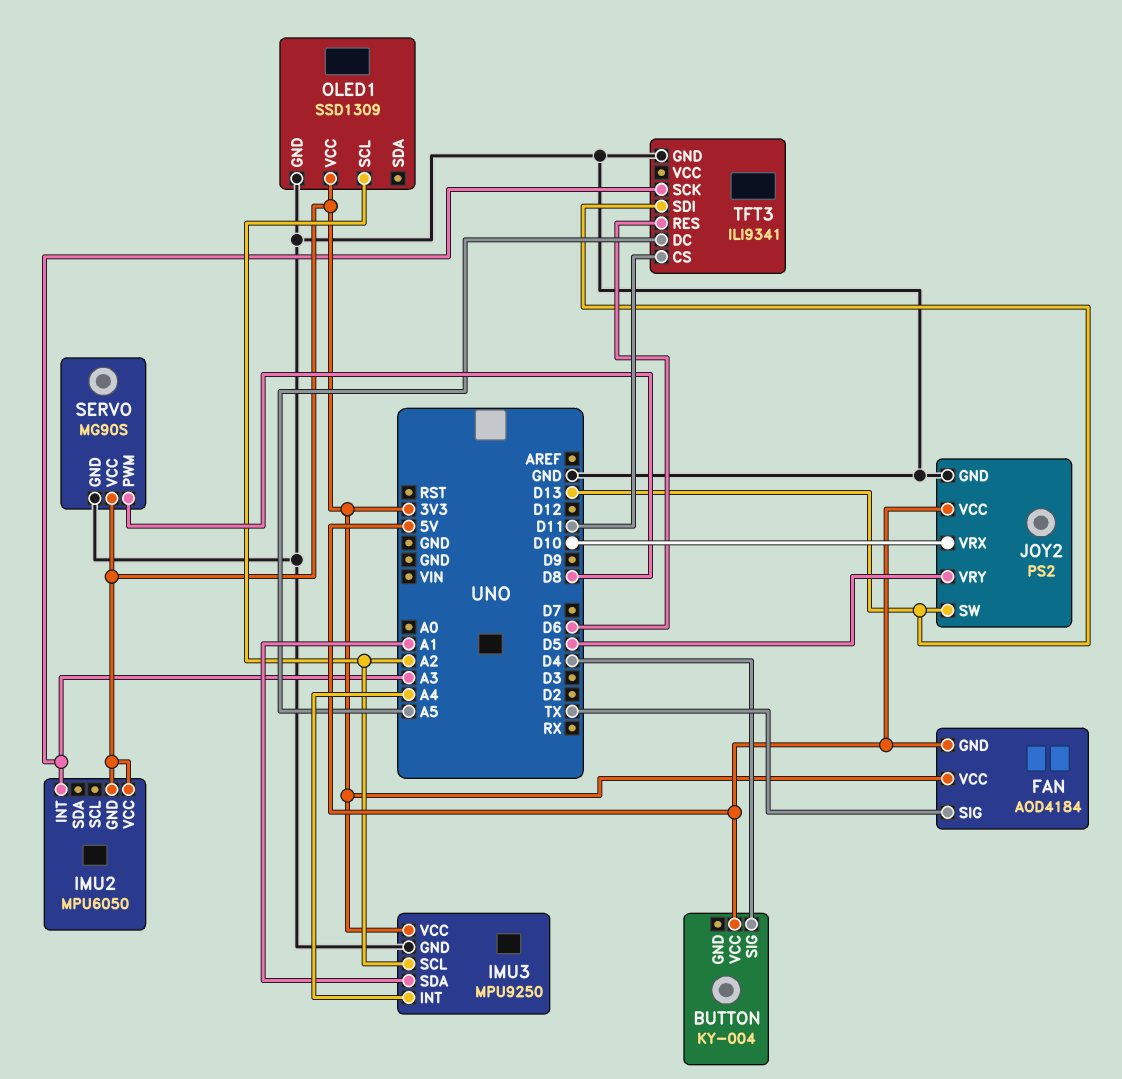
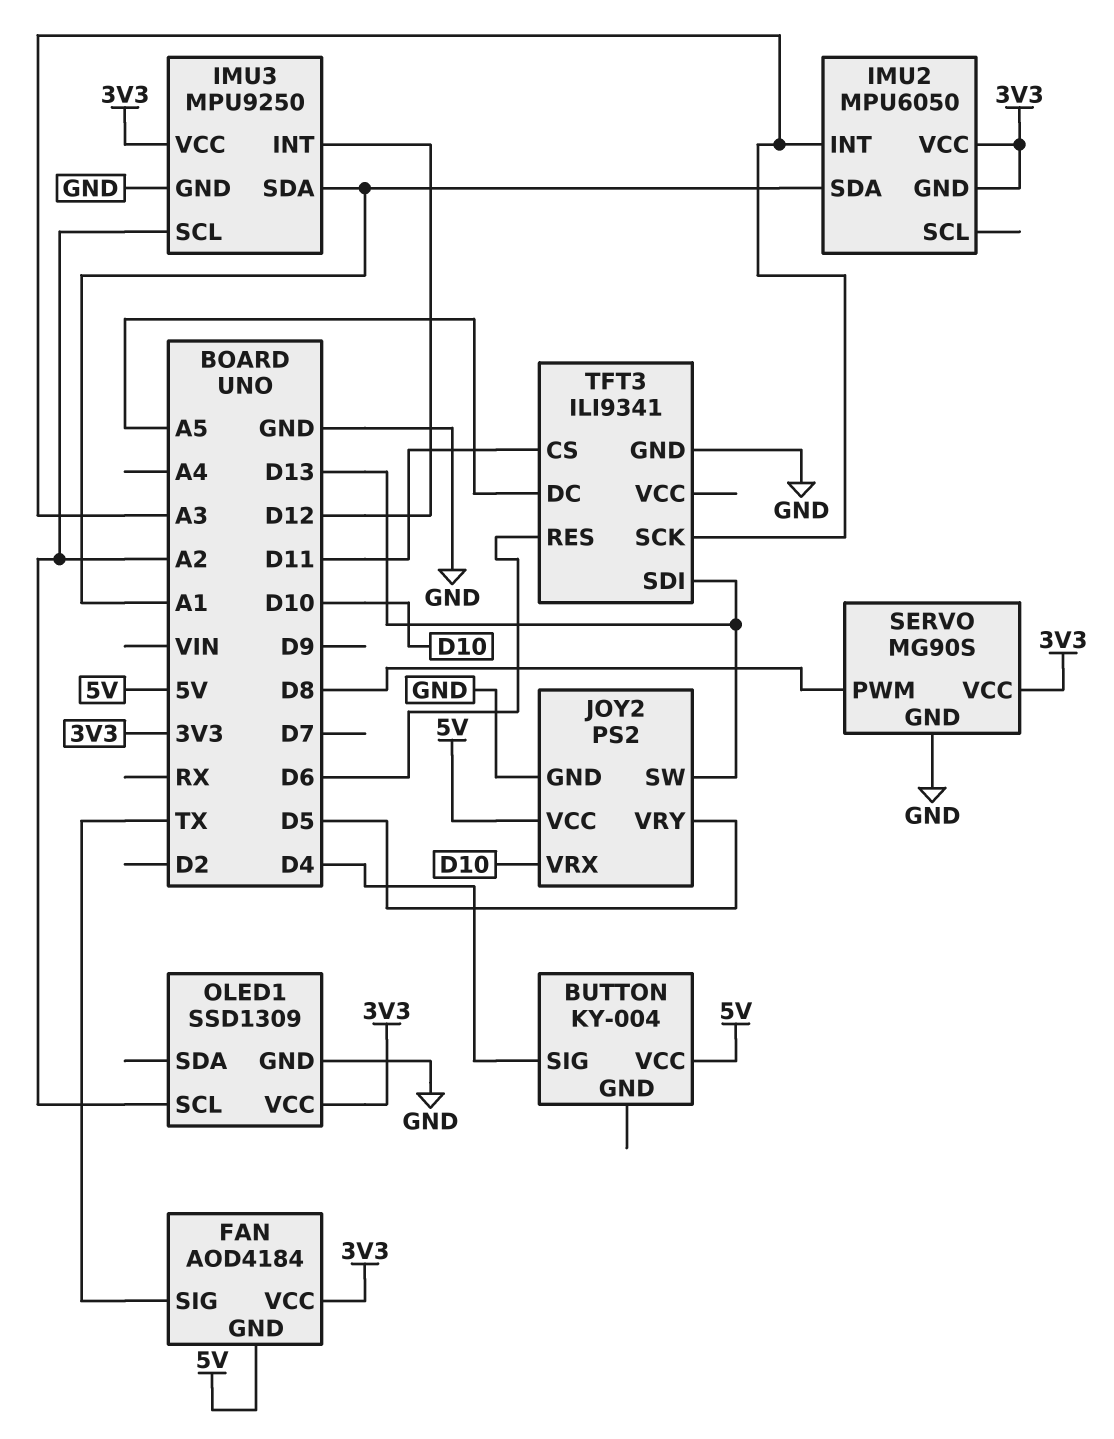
IMU2 pin SDA: none -> A1
IMU3 pin INT: A4 -> D12

